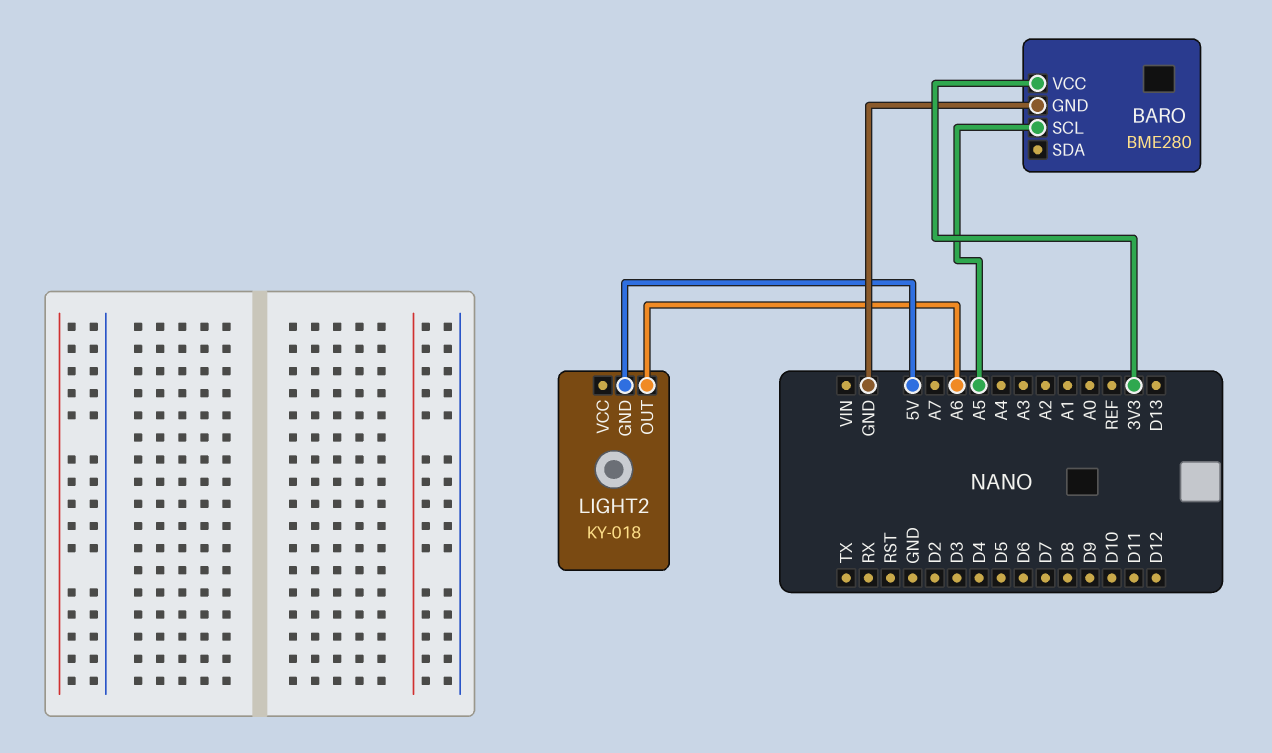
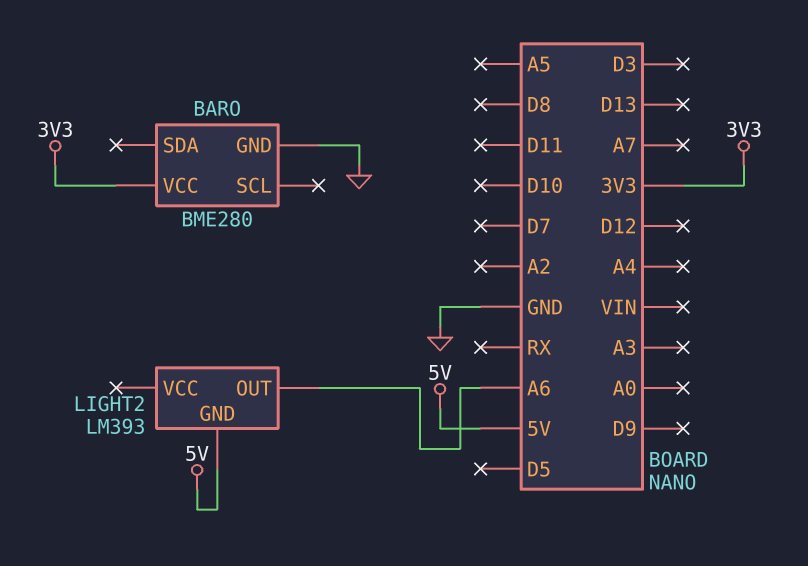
BARO pin SCL: A5 -> none
LIGHT2: KY-018 -> LM393

